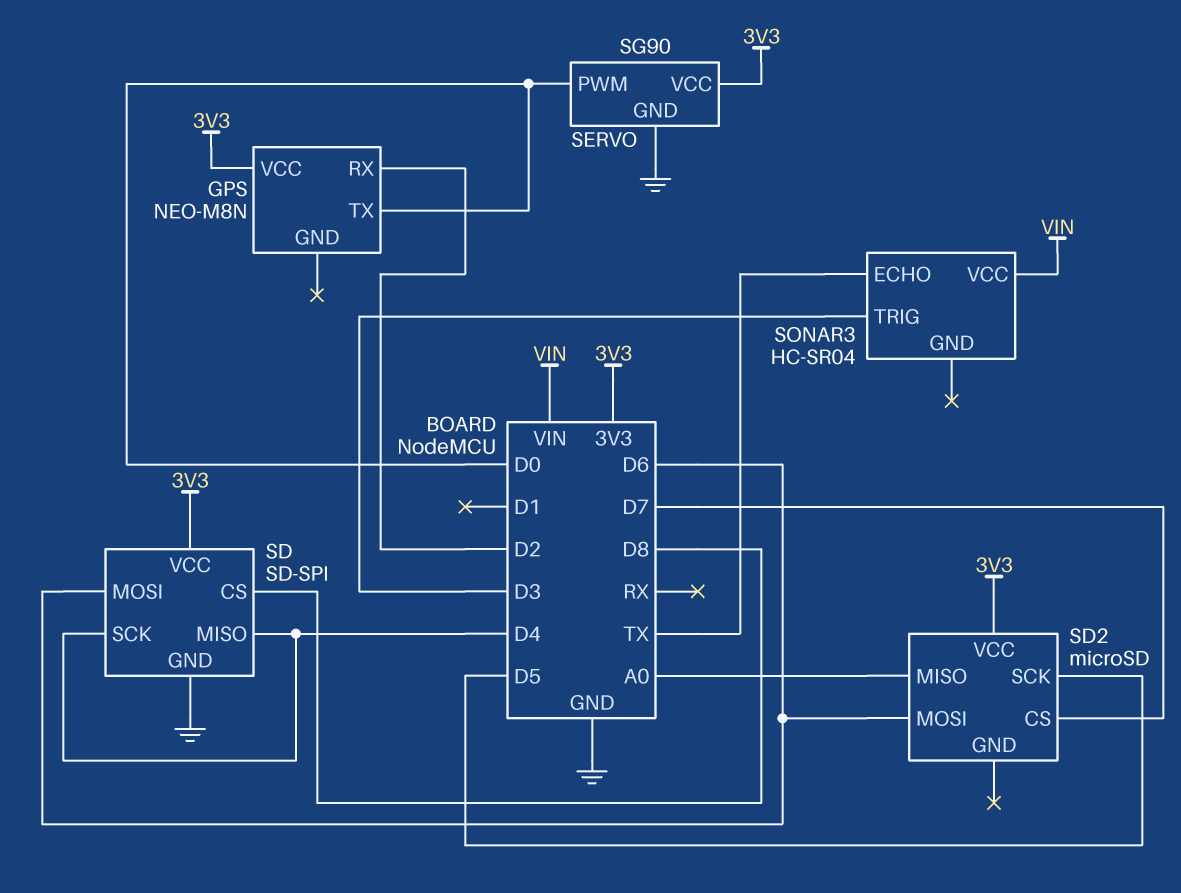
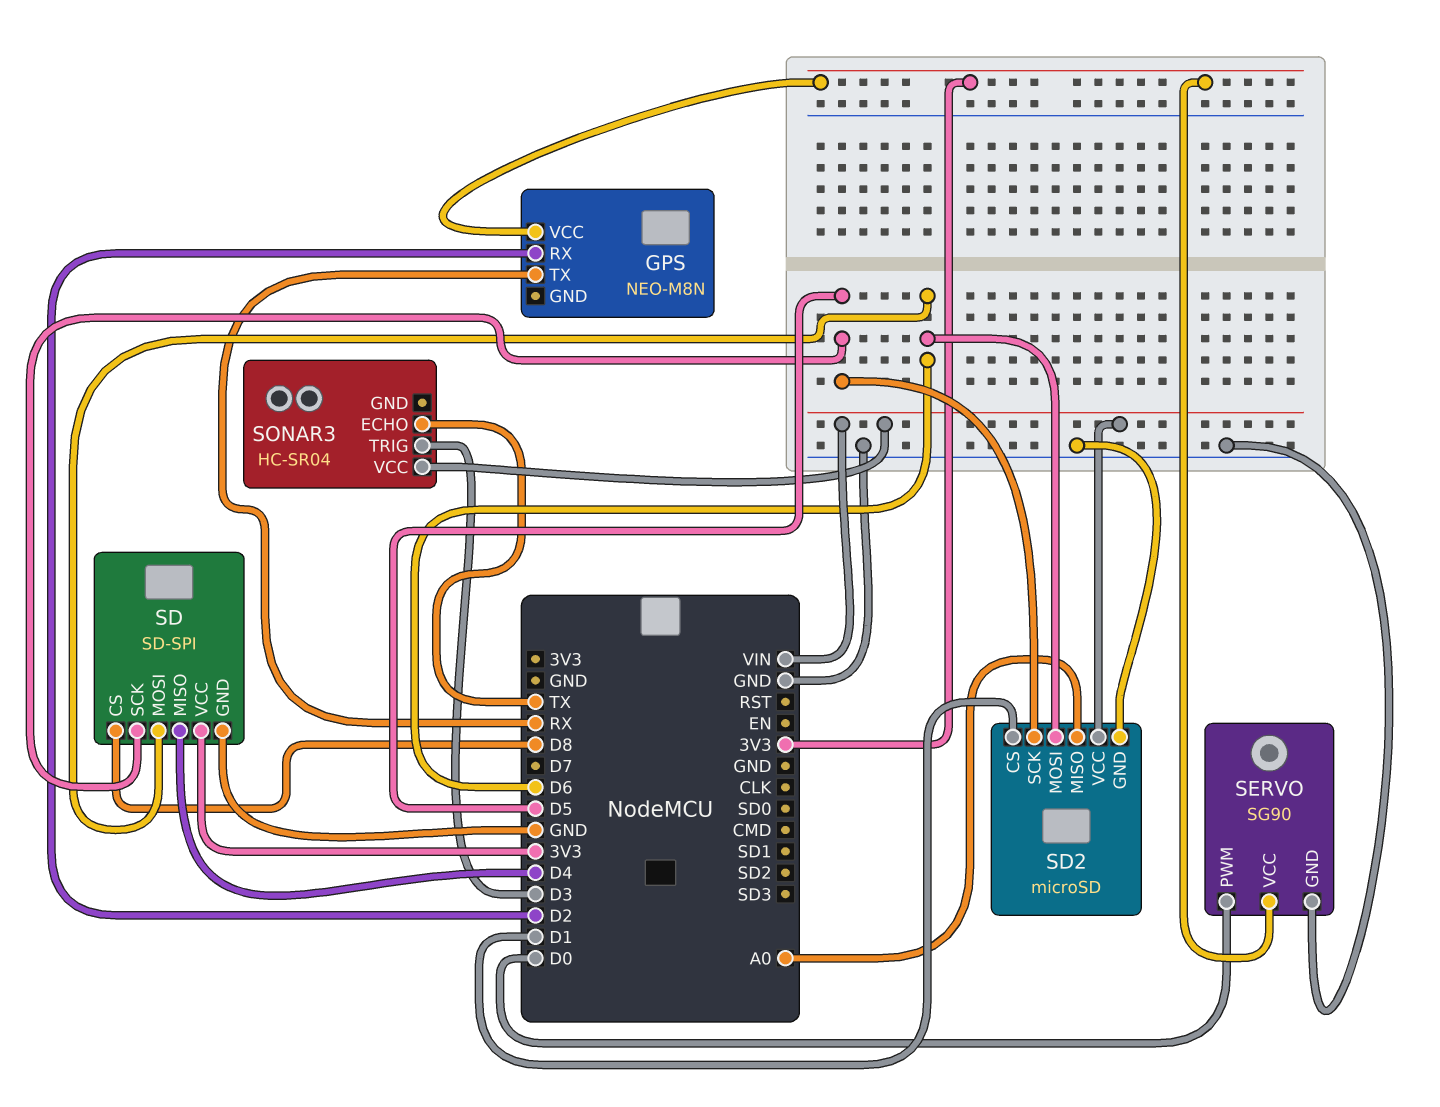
GPS pin TX: D0 -> RX
SD pin SCK: D4 -> D5
SD2 pin CS: D7 -> D1
SD2 pin GND: none -> GND
SD2 pin VCC: 3V3 -> VIN

